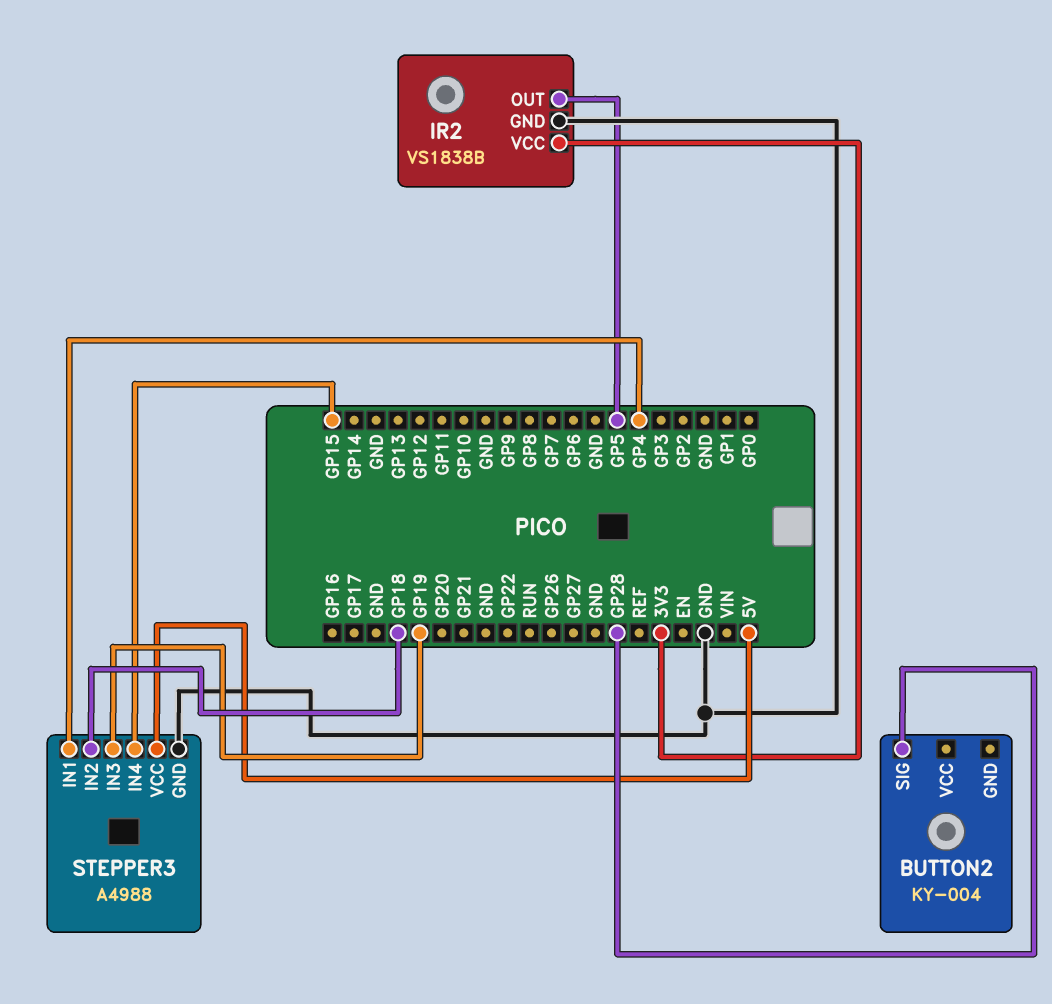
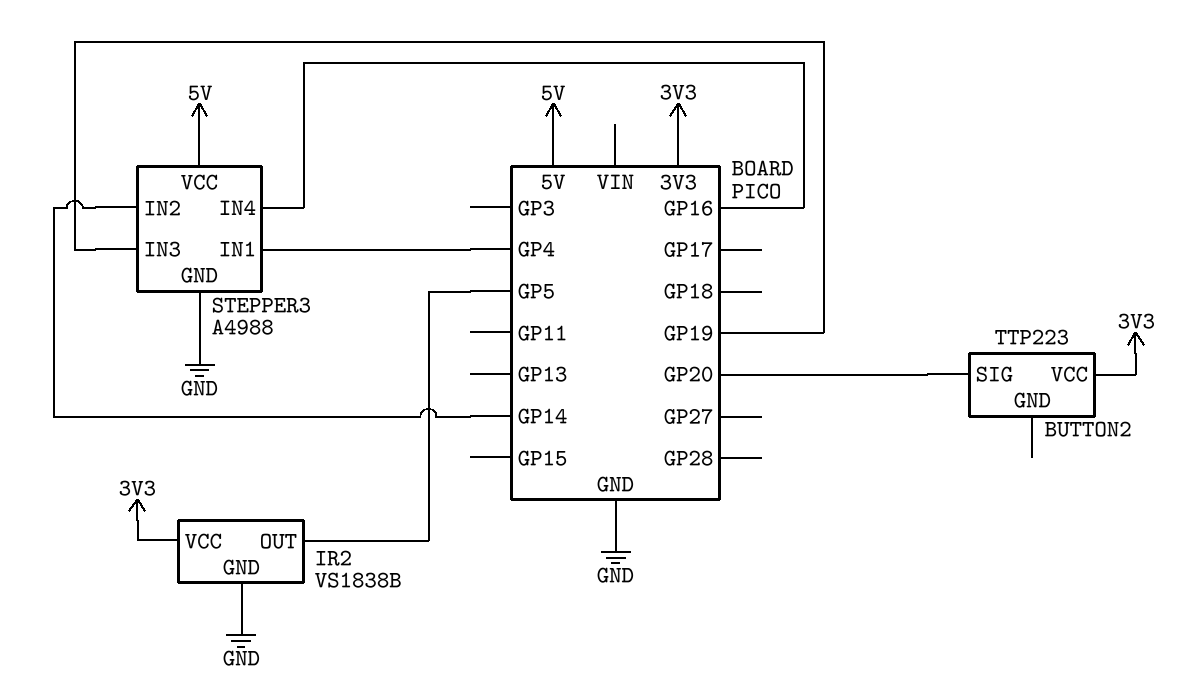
BUTTON2: KY-004 -> TTP223
BUTTON2 pin SIG: GP28 -> GP20
BUTTON2 pin VCC: none -> 3V3
STEPPER3 pin IN2: GP18 -> GP14
STEPPER3 pin IN4: GP15 -> GP16

